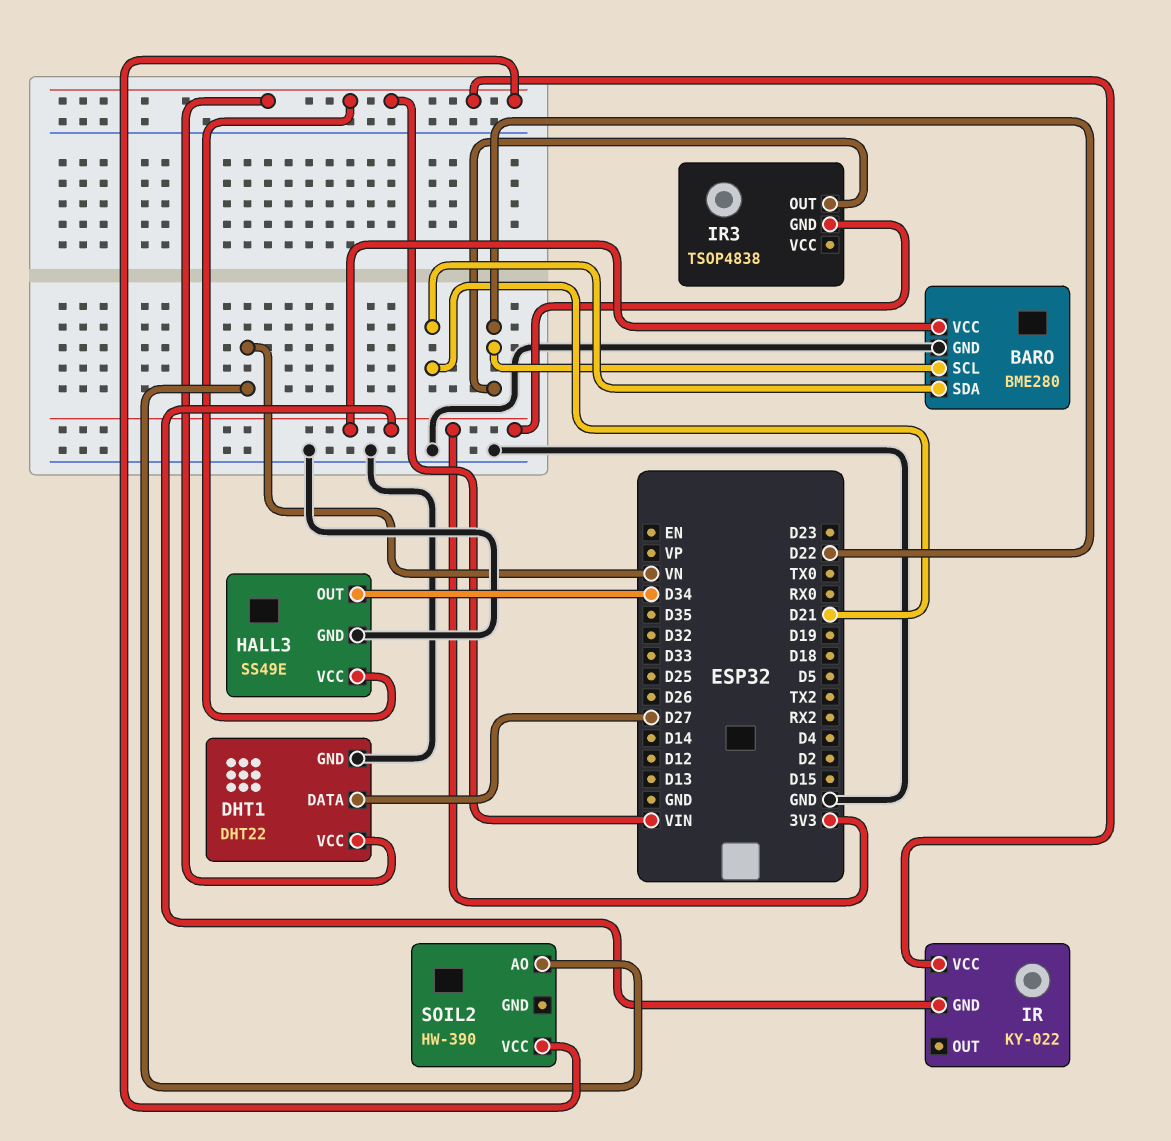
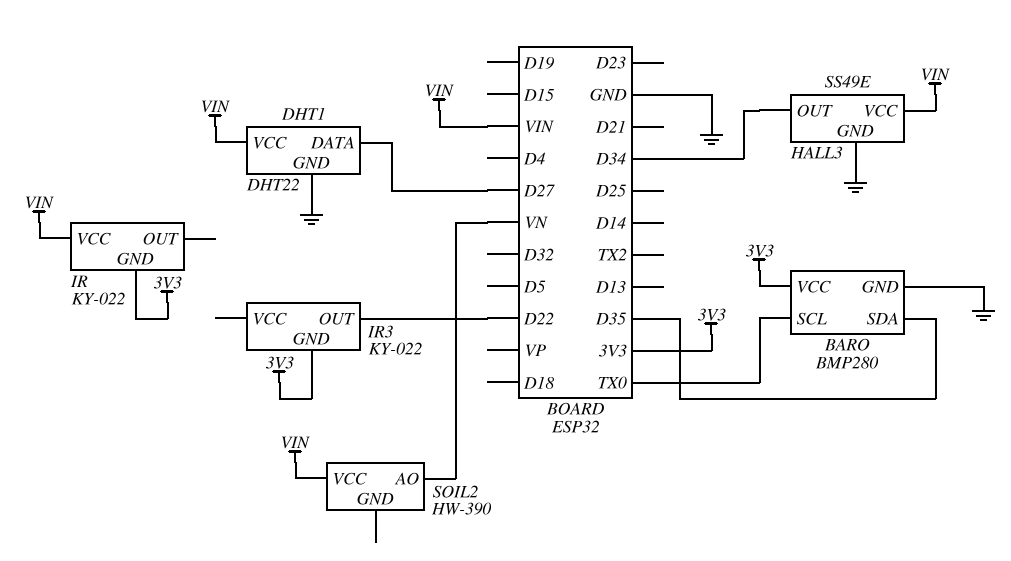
BARO: BME280 -> BMP280
BARO pin SCL: D22 -> TX0
BARO pin SDA: D21 -> D35
IR3: TSOP4838 -> KY-022

